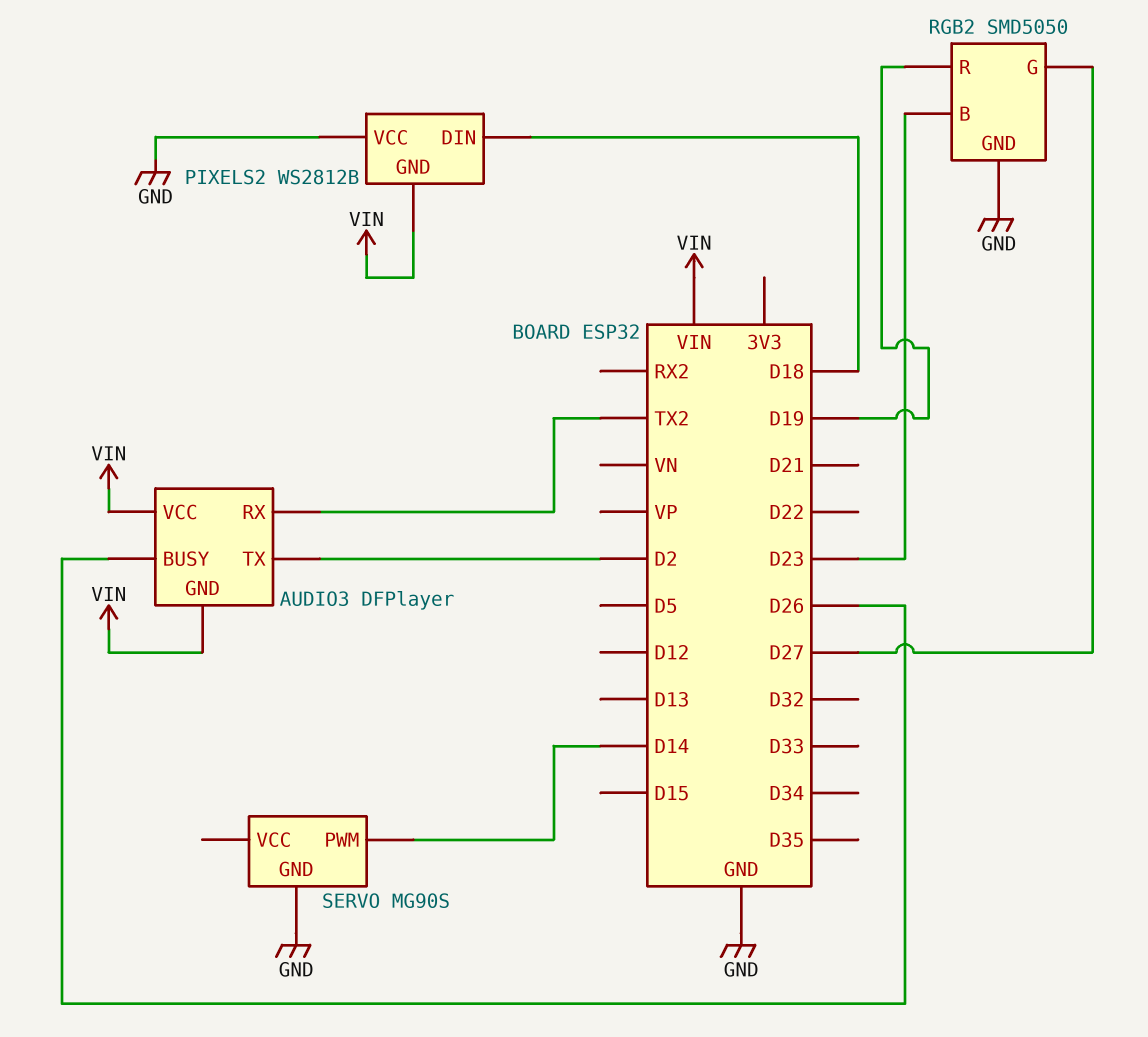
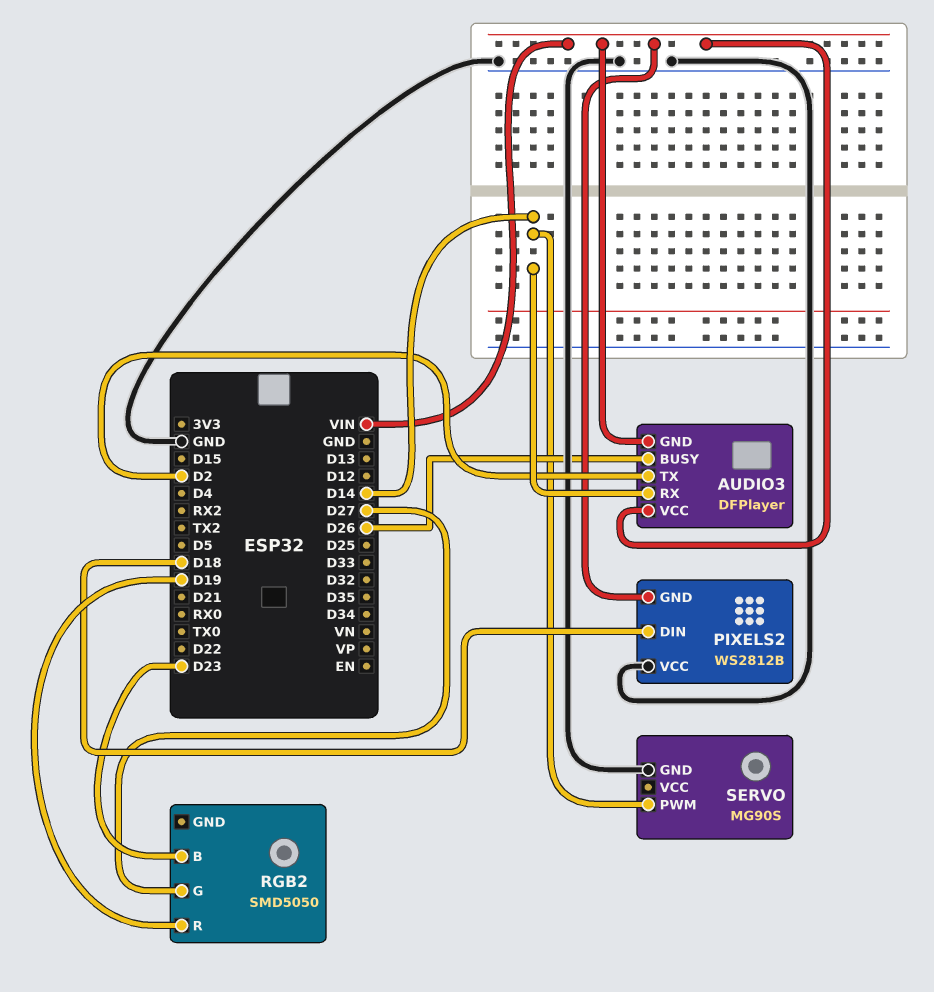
AUDIO3 pin RX: TX2 -> D14
RGB2 pin GND: GND -> none

